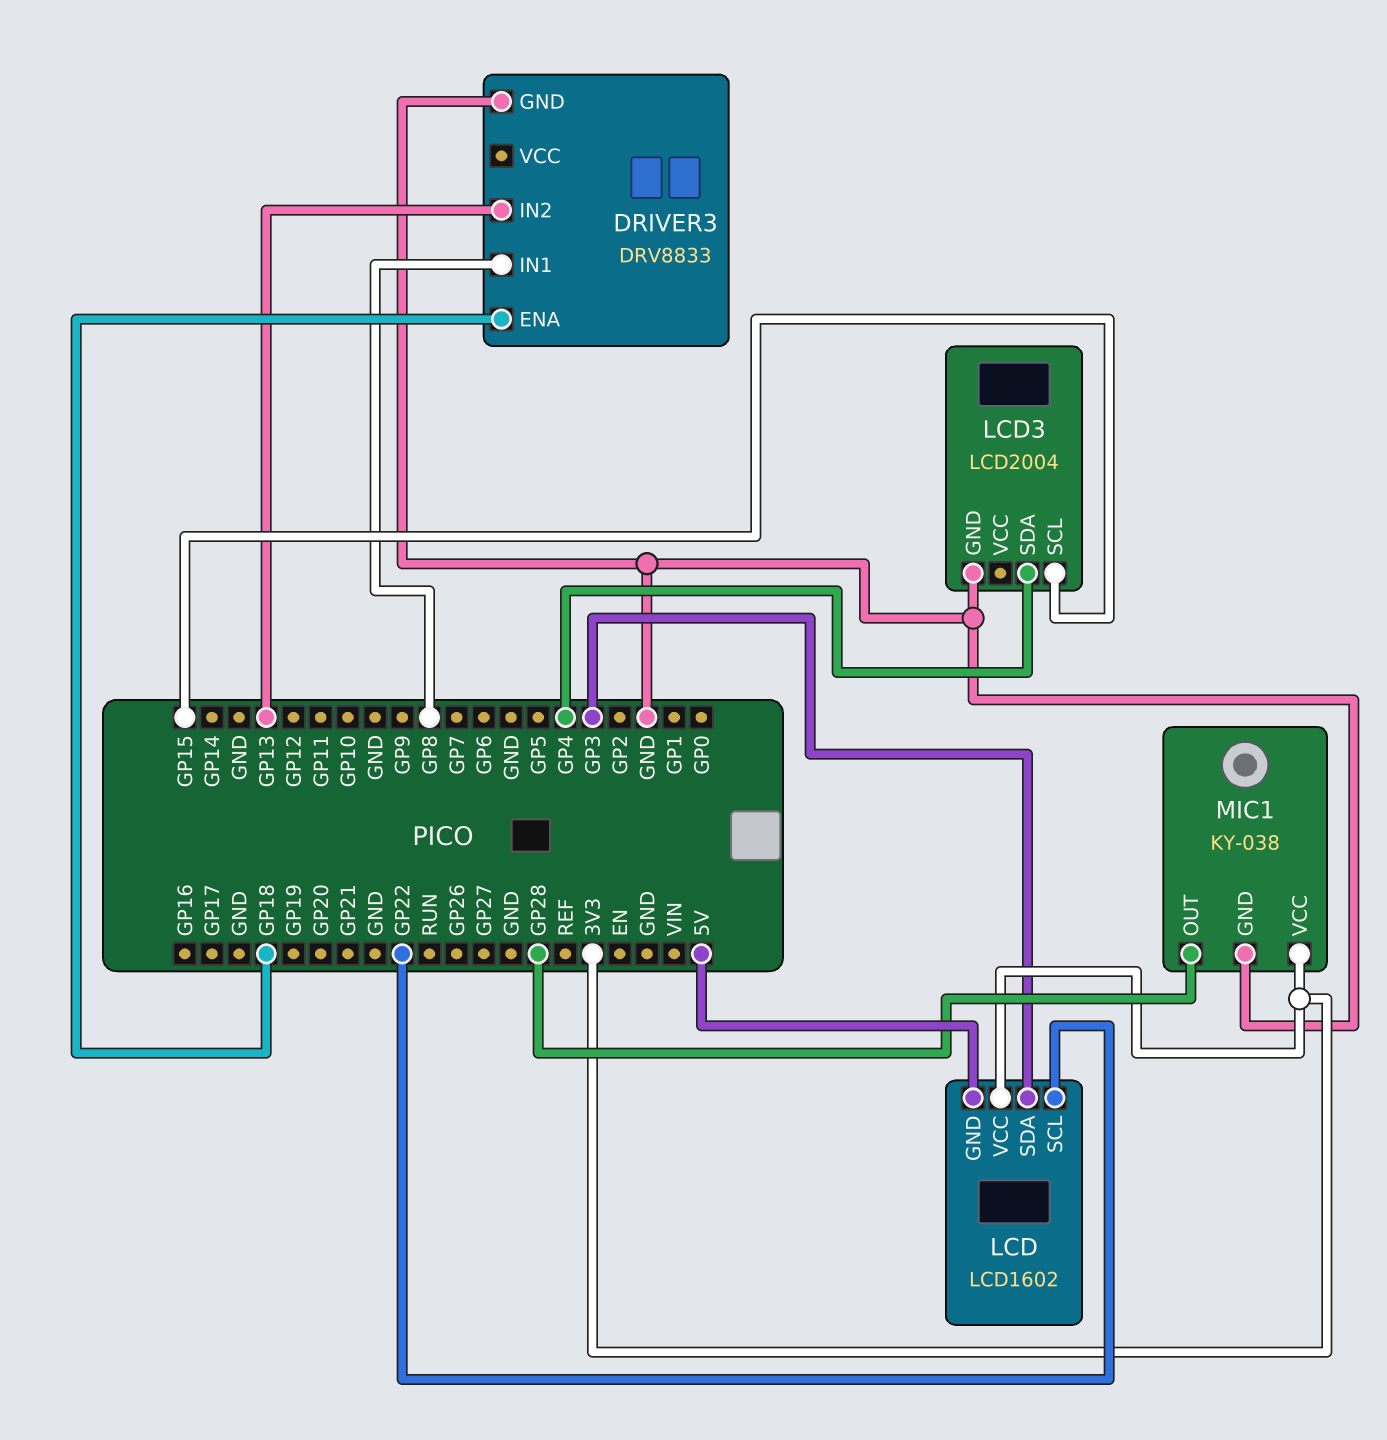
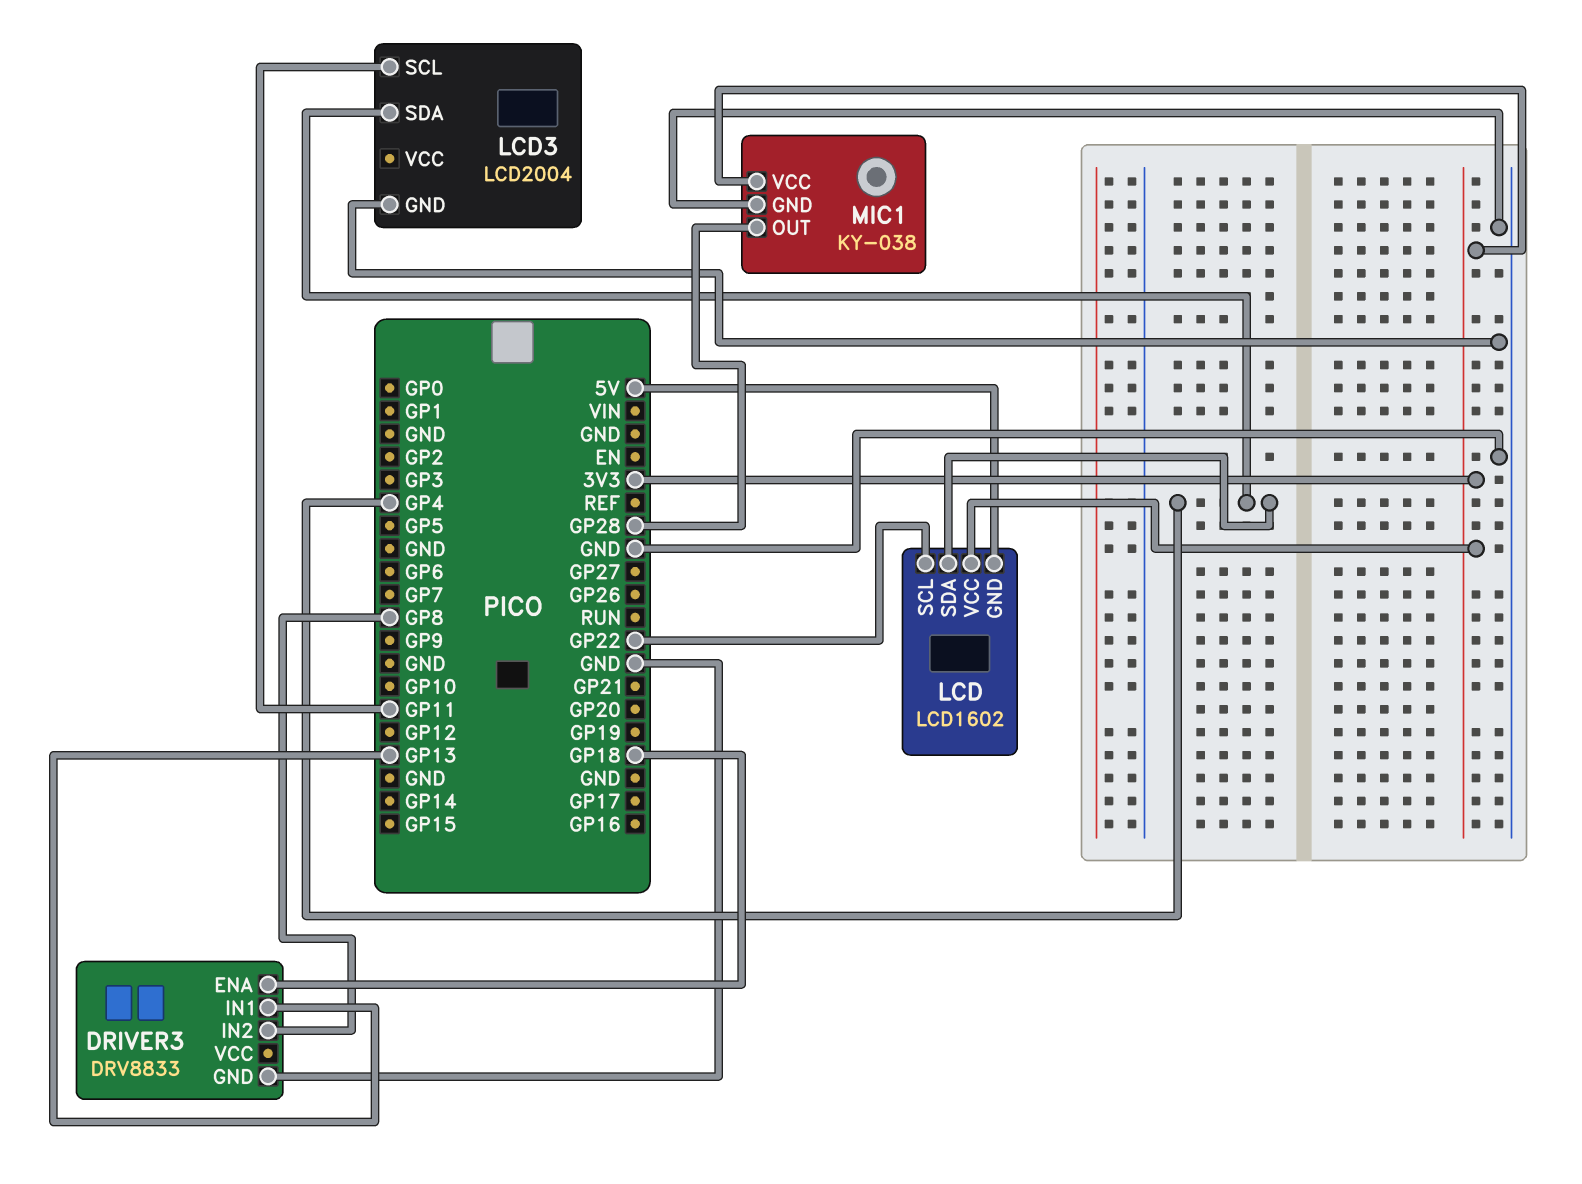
DRIVER3 pin IN1: GP8 -> GP13
DRIVER3 pin IN2: GP13 -> GP8
LCD pin SDA: GP3 -> GP4
LCD3 pin SCL: GP15 -> GP11

